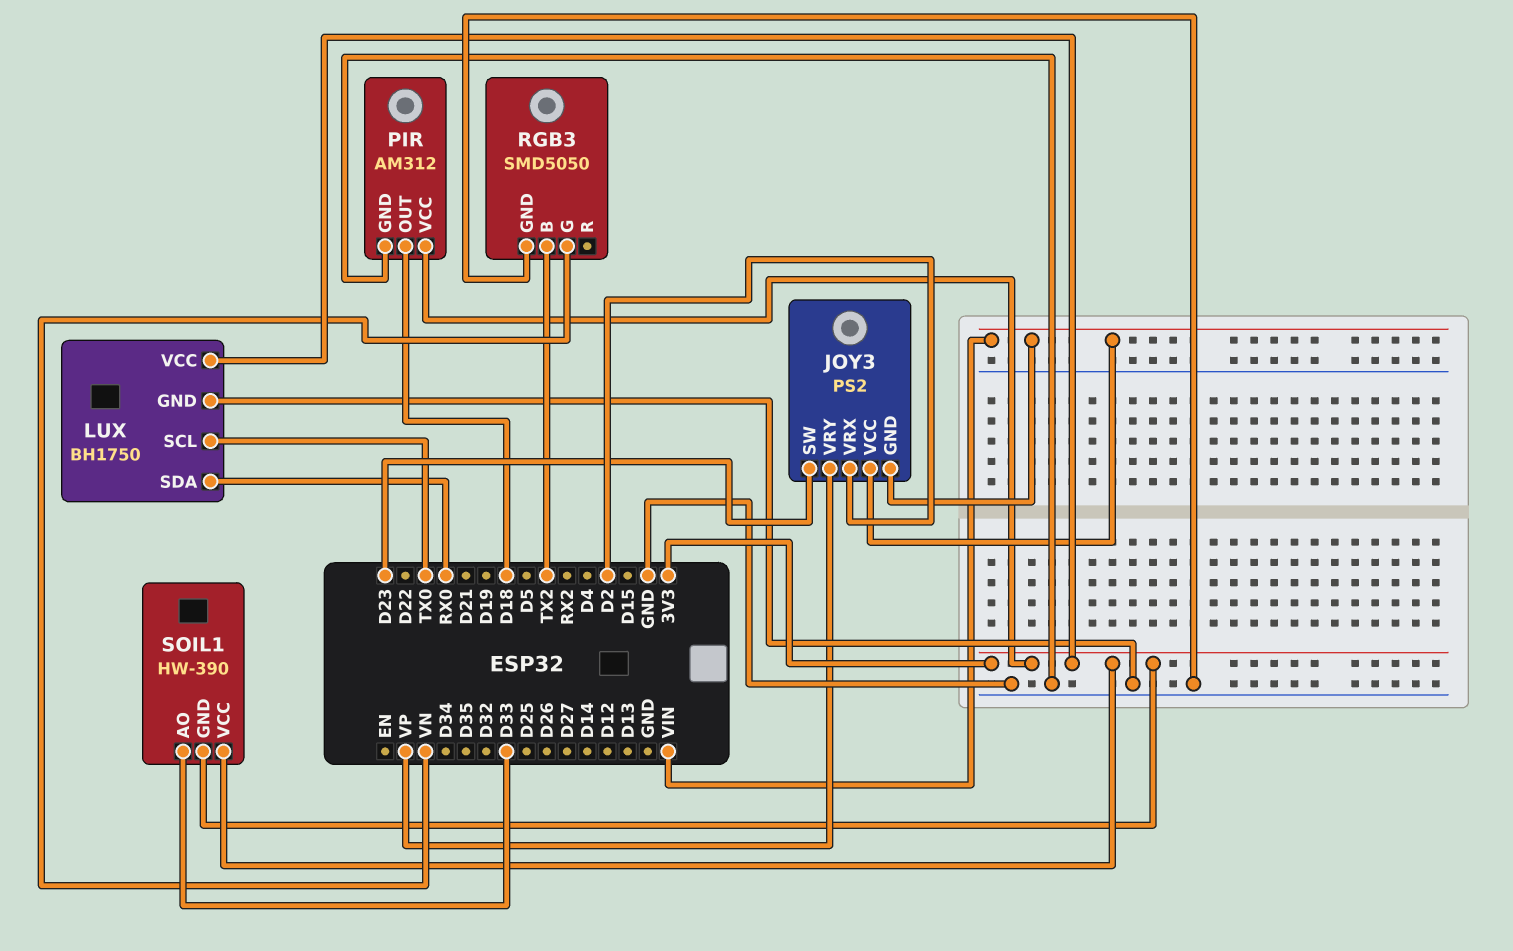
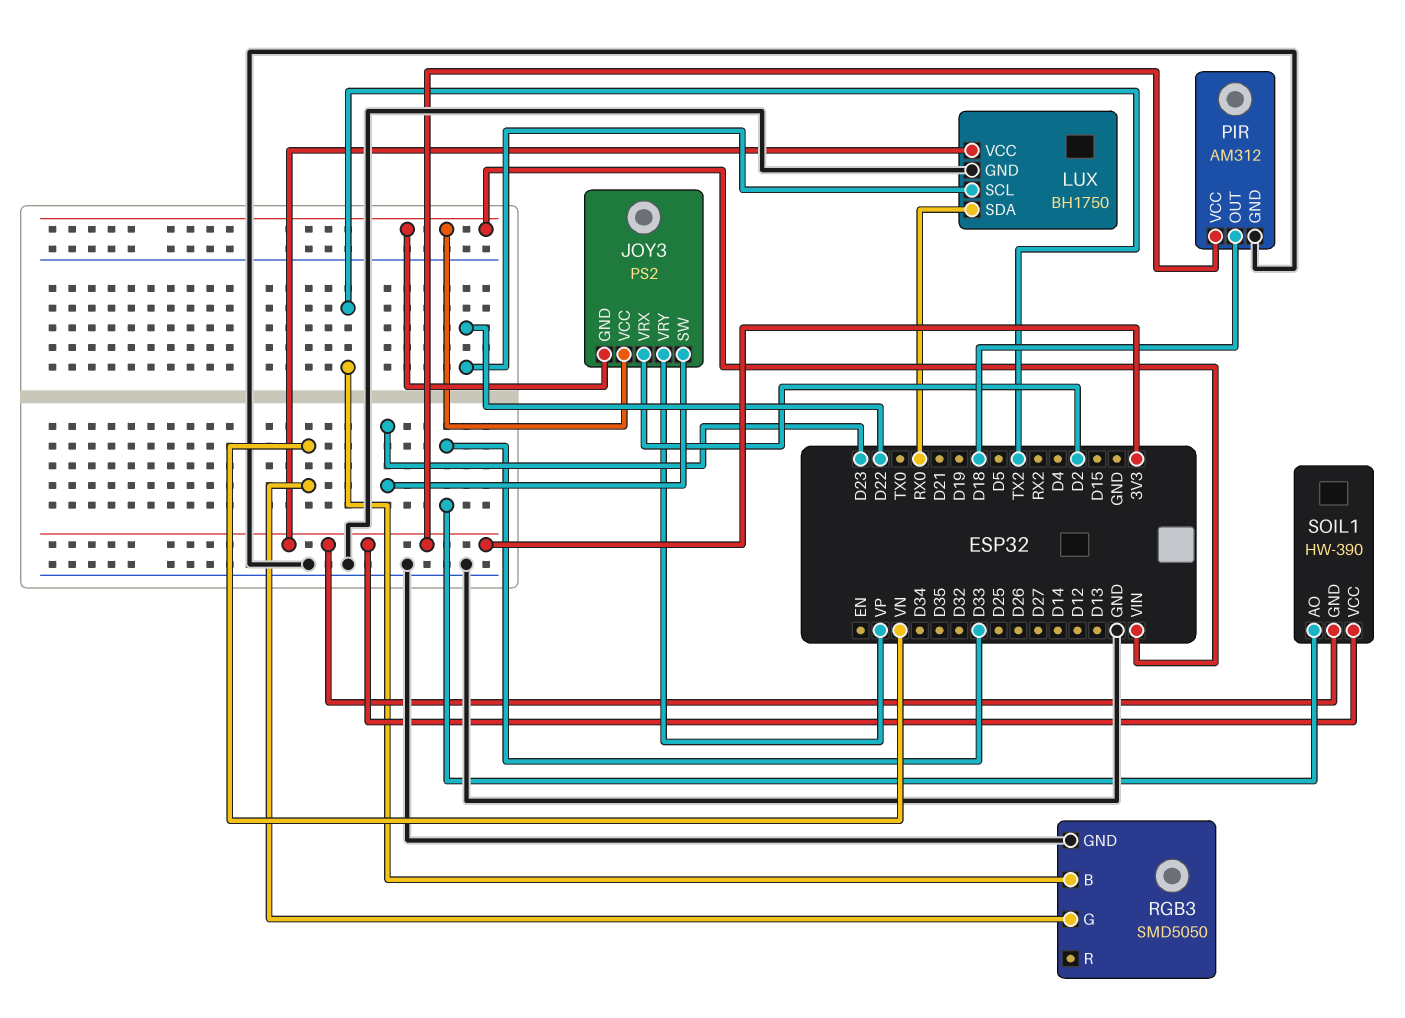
LUX pin SCL: TX0 -> D22

